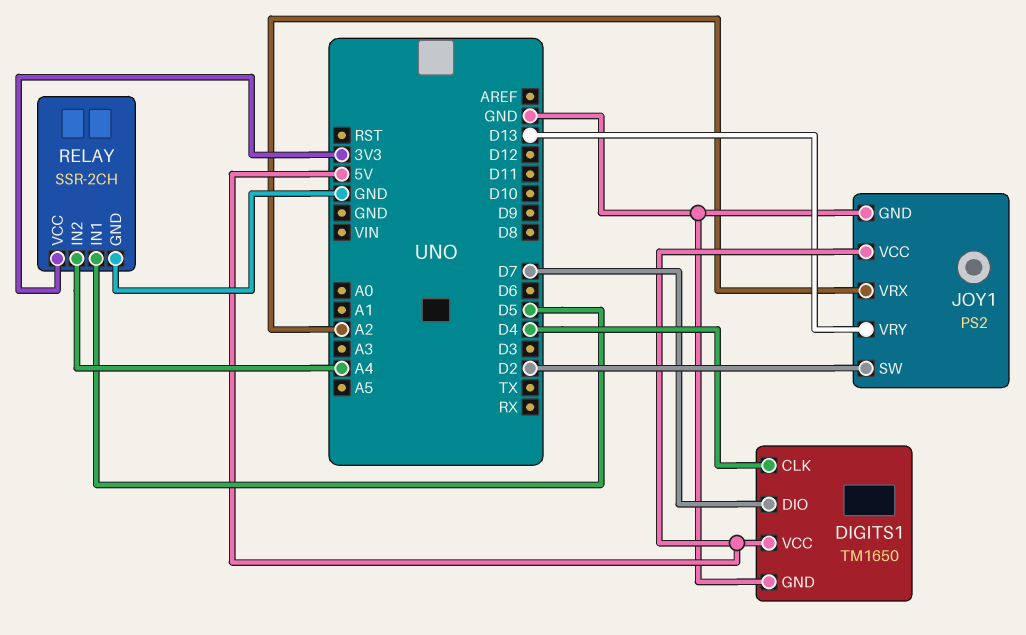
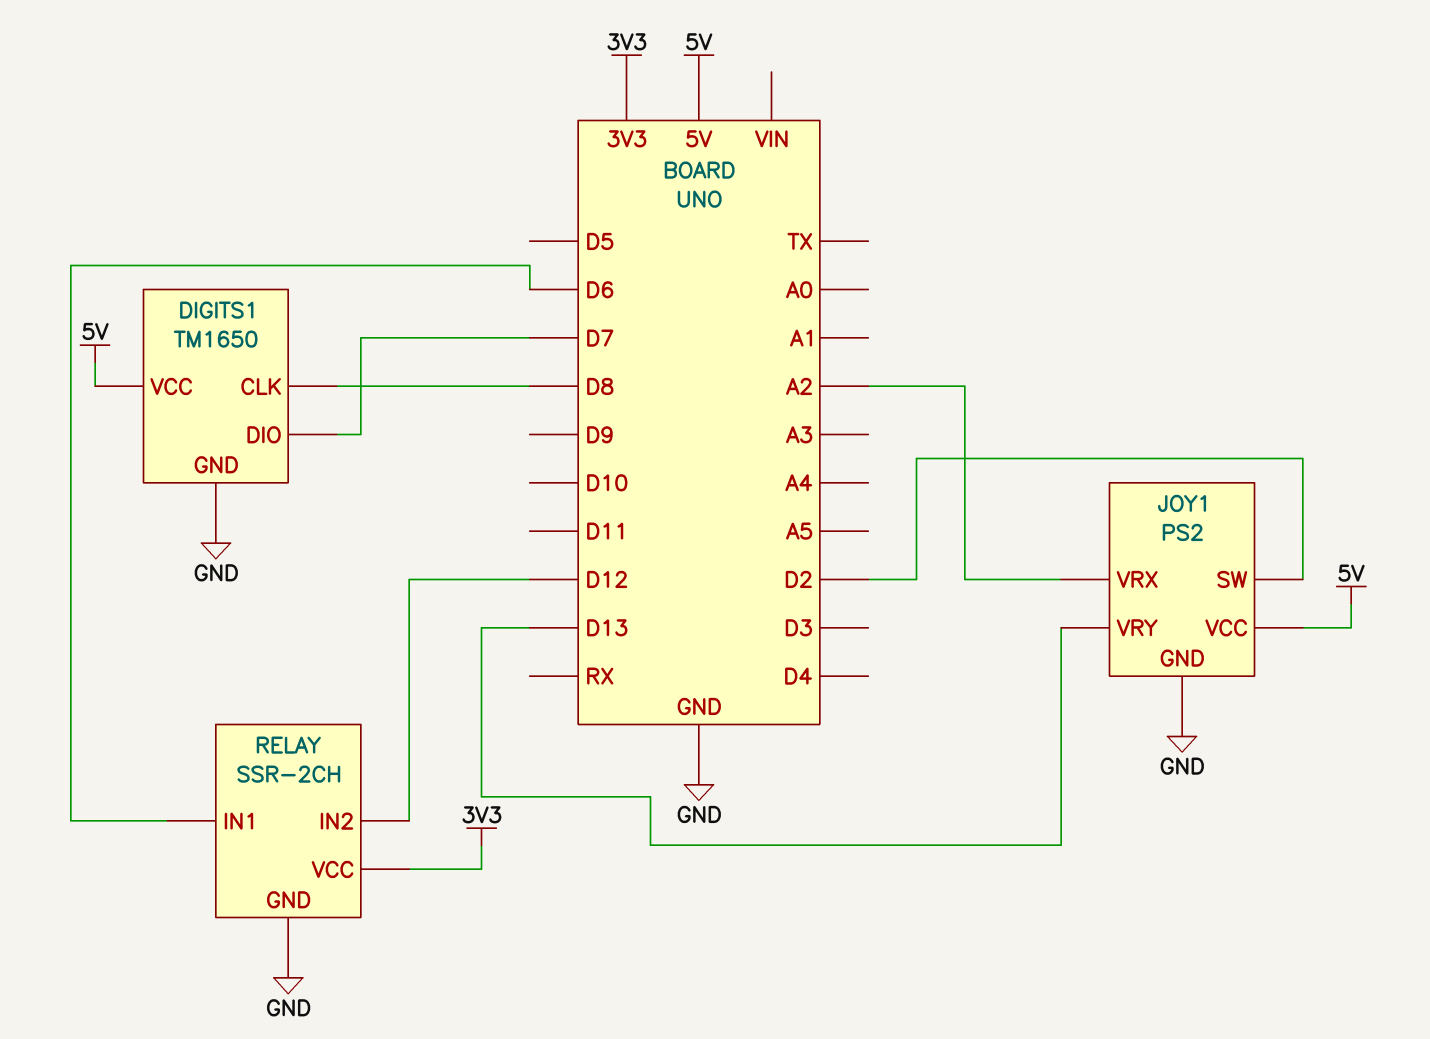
DIGITS1 pin CLK: D4 -> D8
RELAY pin IN1: D5 -> D6
RELAY pin IN2: A4 -> D12

